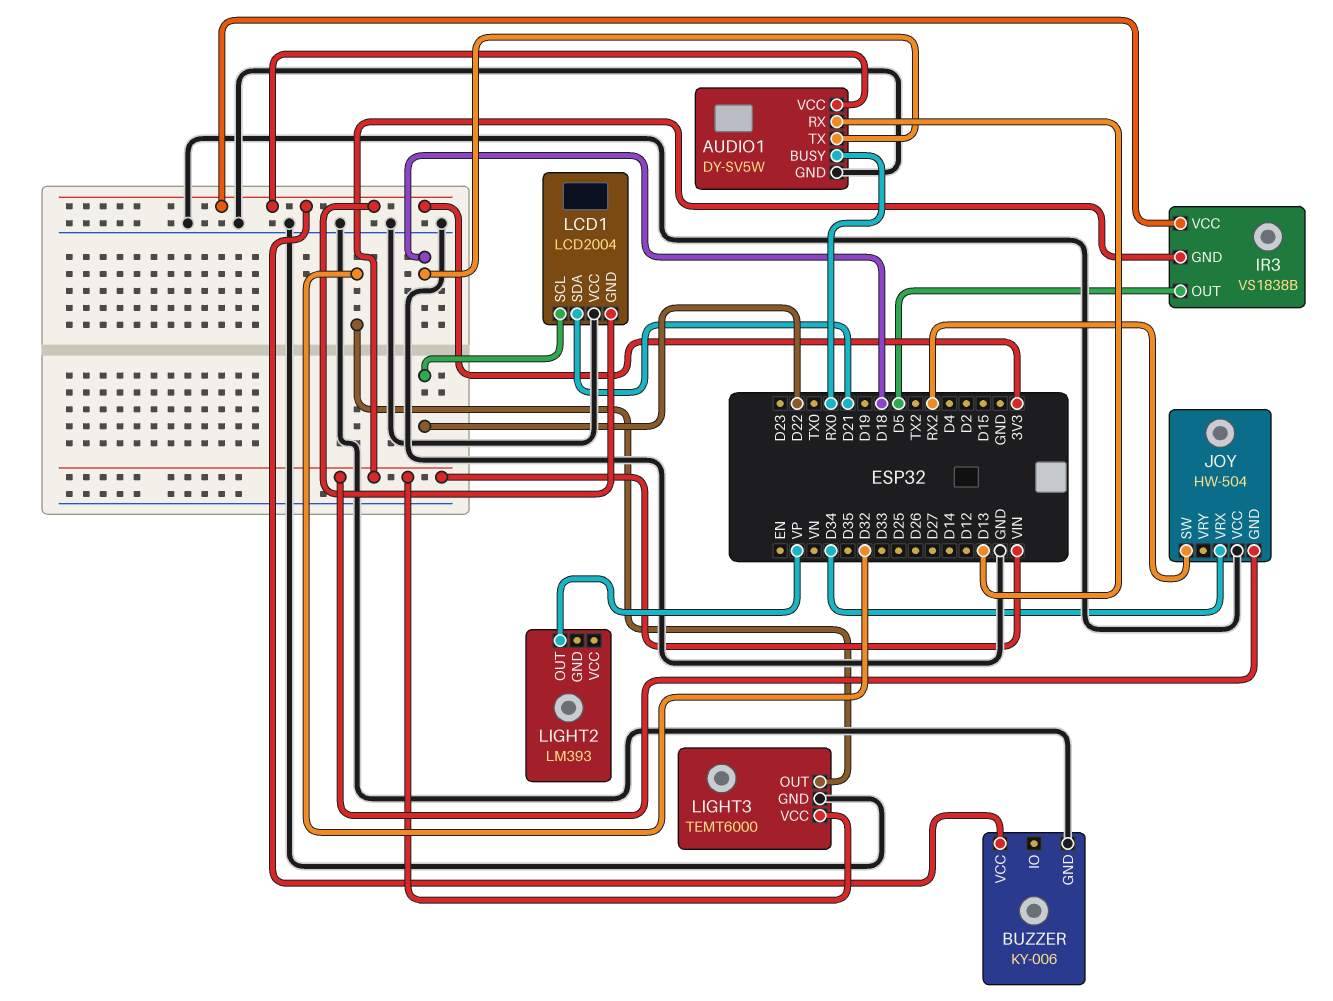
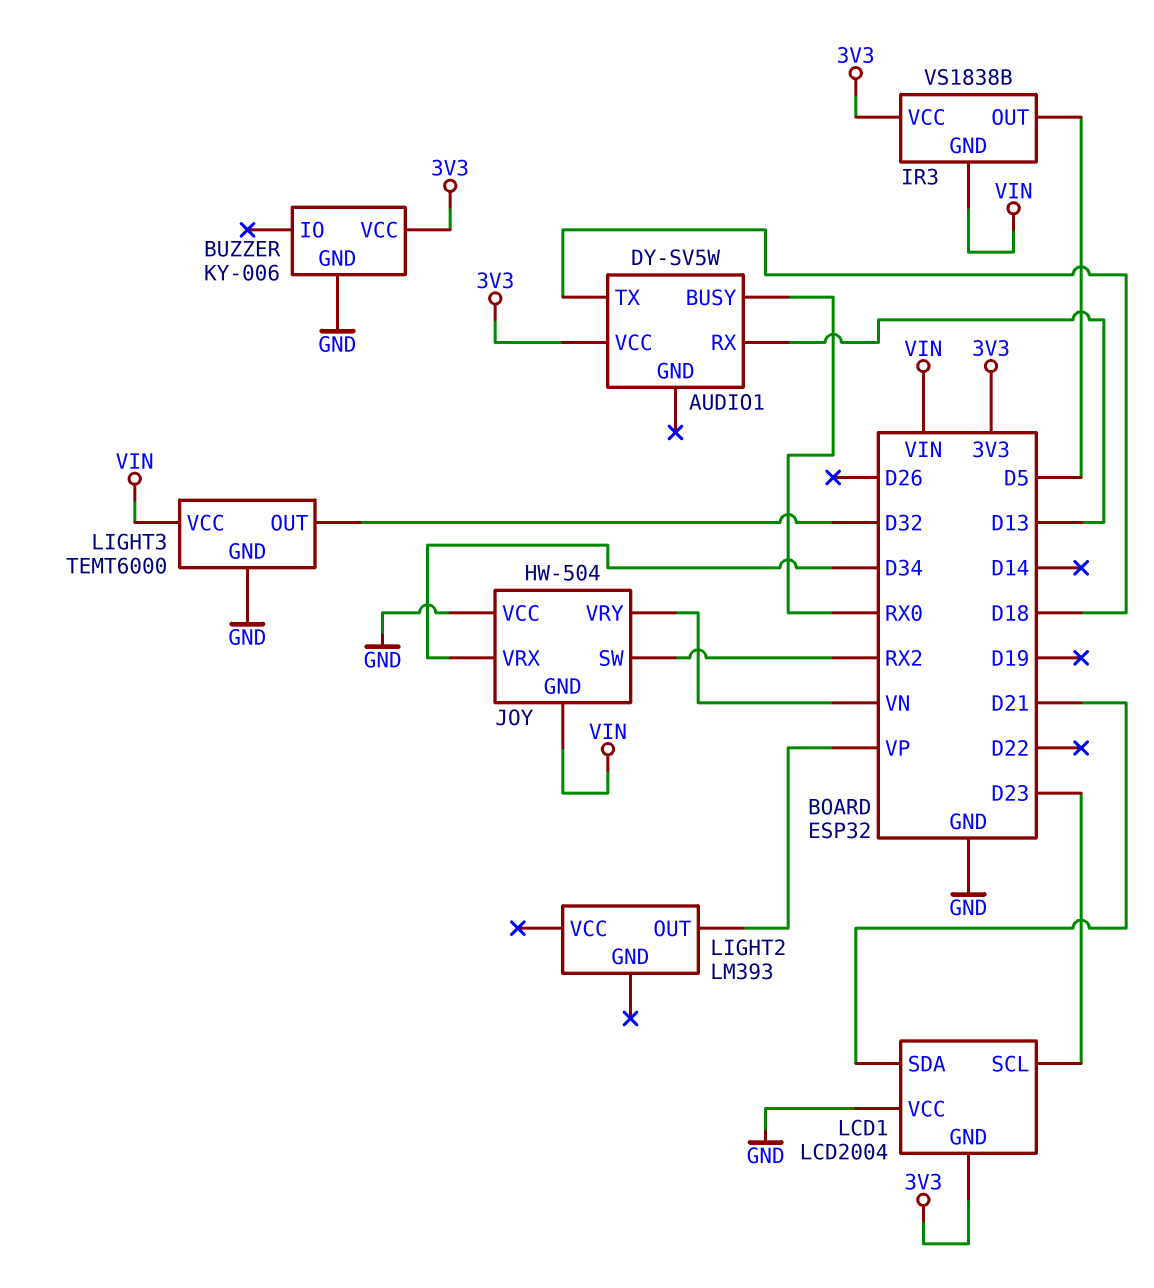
AUDIO1 pin GND: GND -> none
JOY pin VRY: none -> VN
LCD1 pin SCL: D22 -> D23

